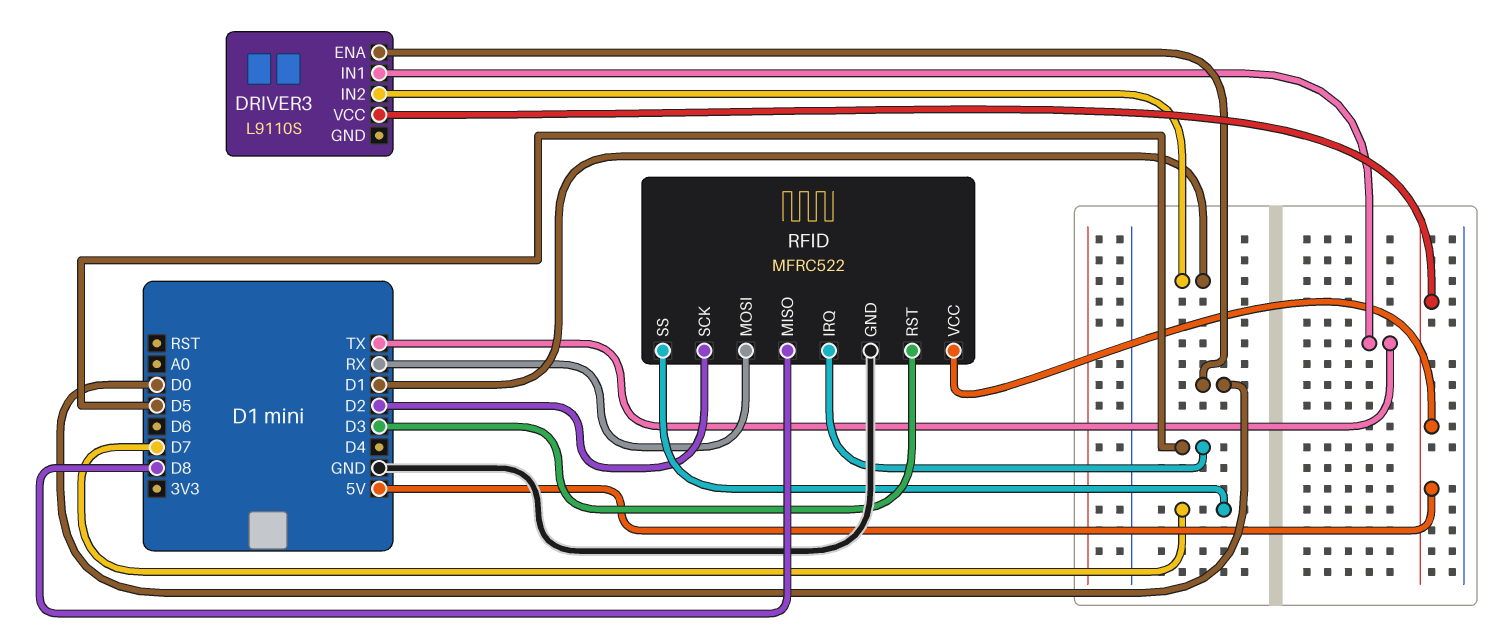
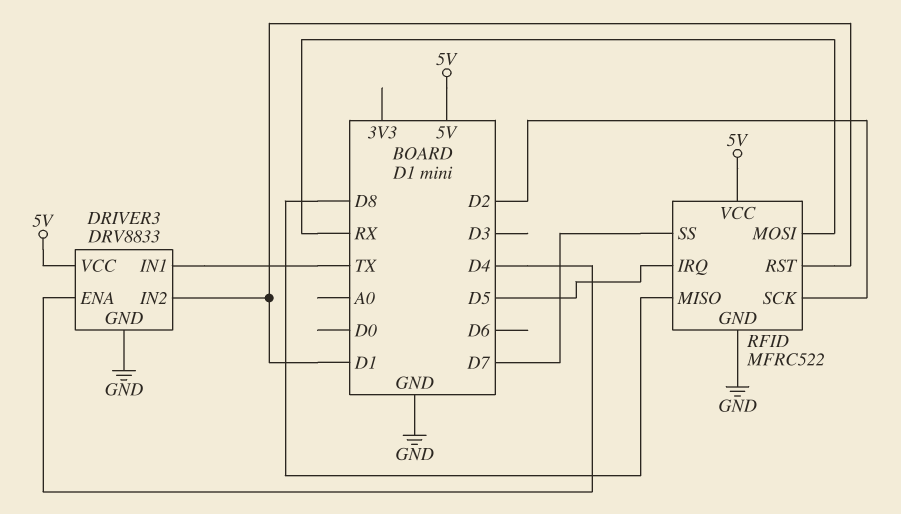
DRIVER3: L9110S -> DRV8833
DRIVER3 pin ENA: D0 -> D4
DRIVER3 pin GND: none -> GND
RFID pin RST: D3 -> D1

